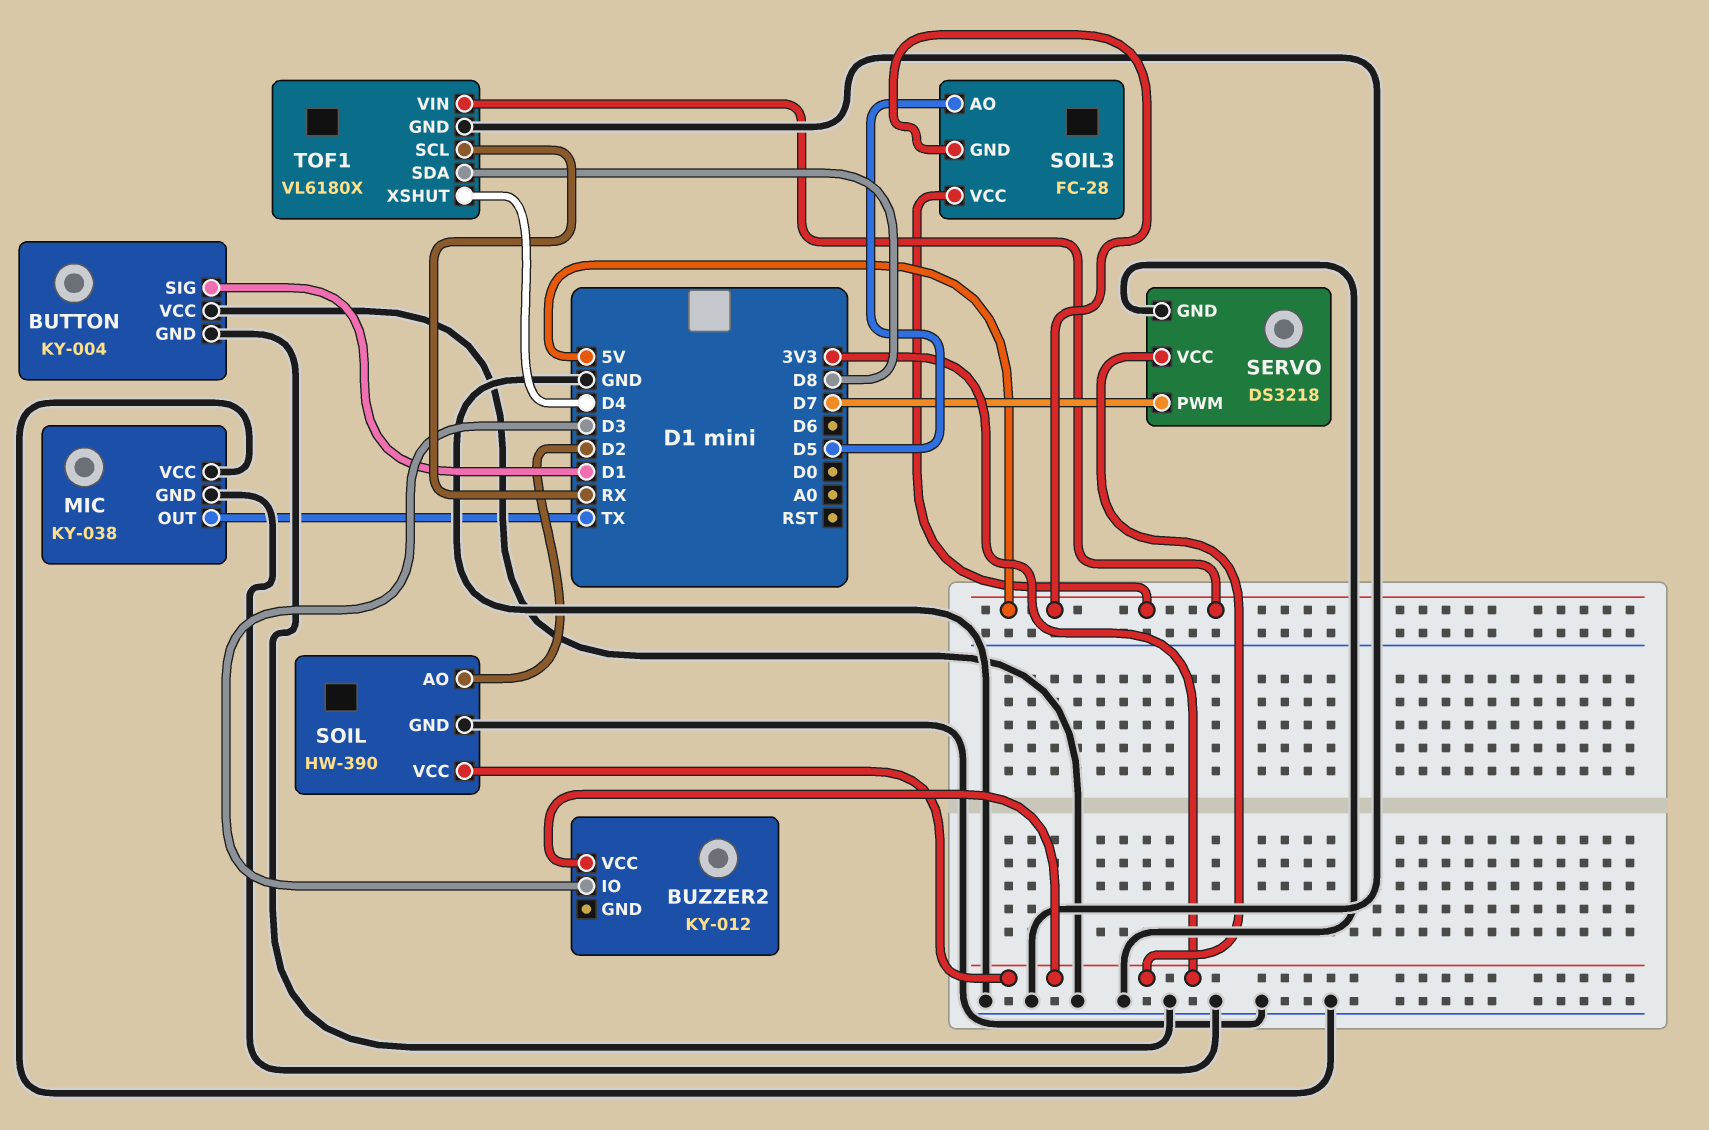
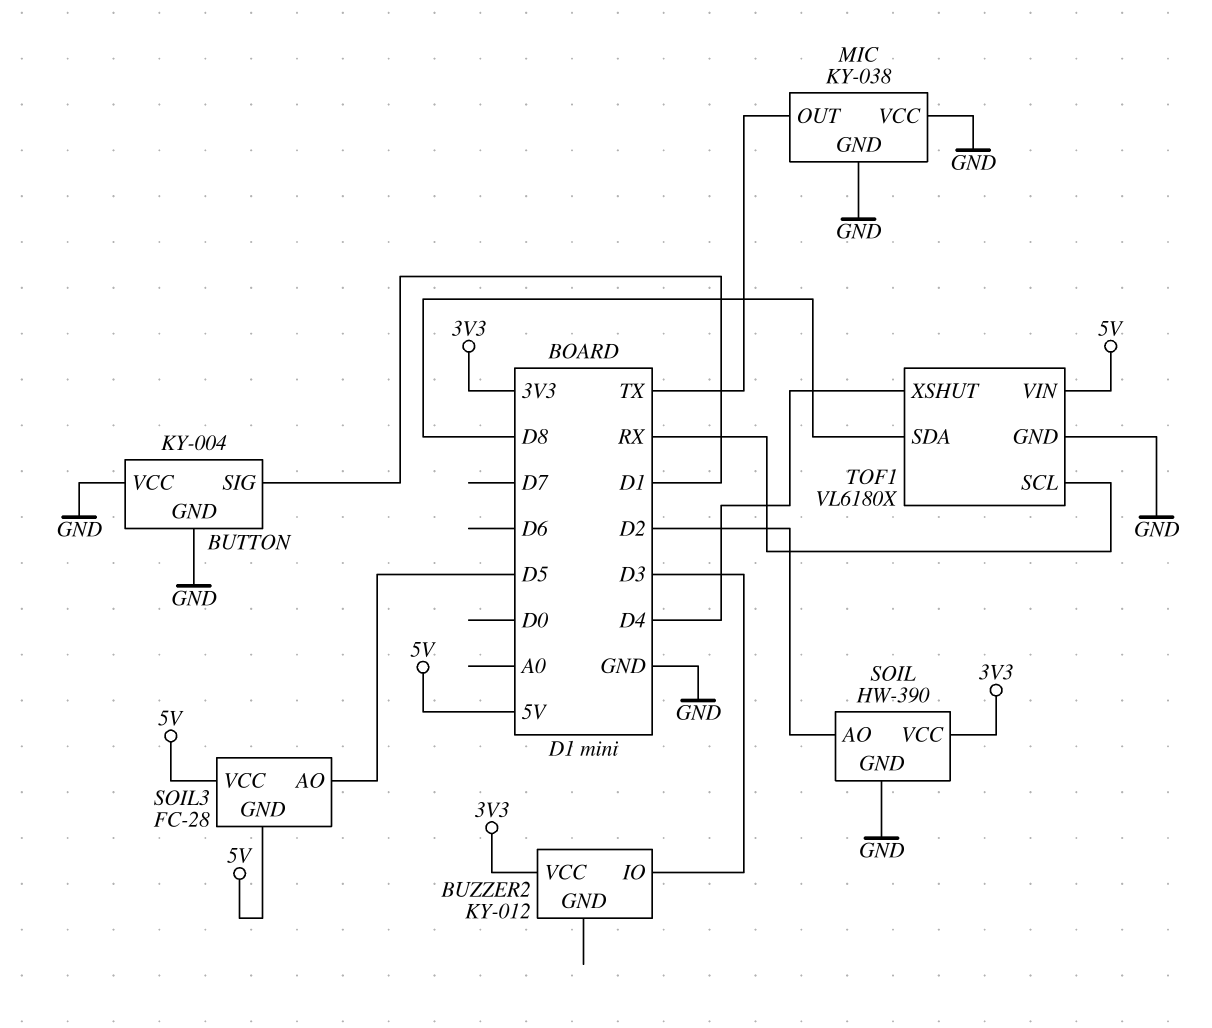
SERVO: DS3218 -> none
SERVO pin GND: GND -> none
SERVO pin PWM: D7 -> none
SERVO pin VCC: 3V3 -> none

